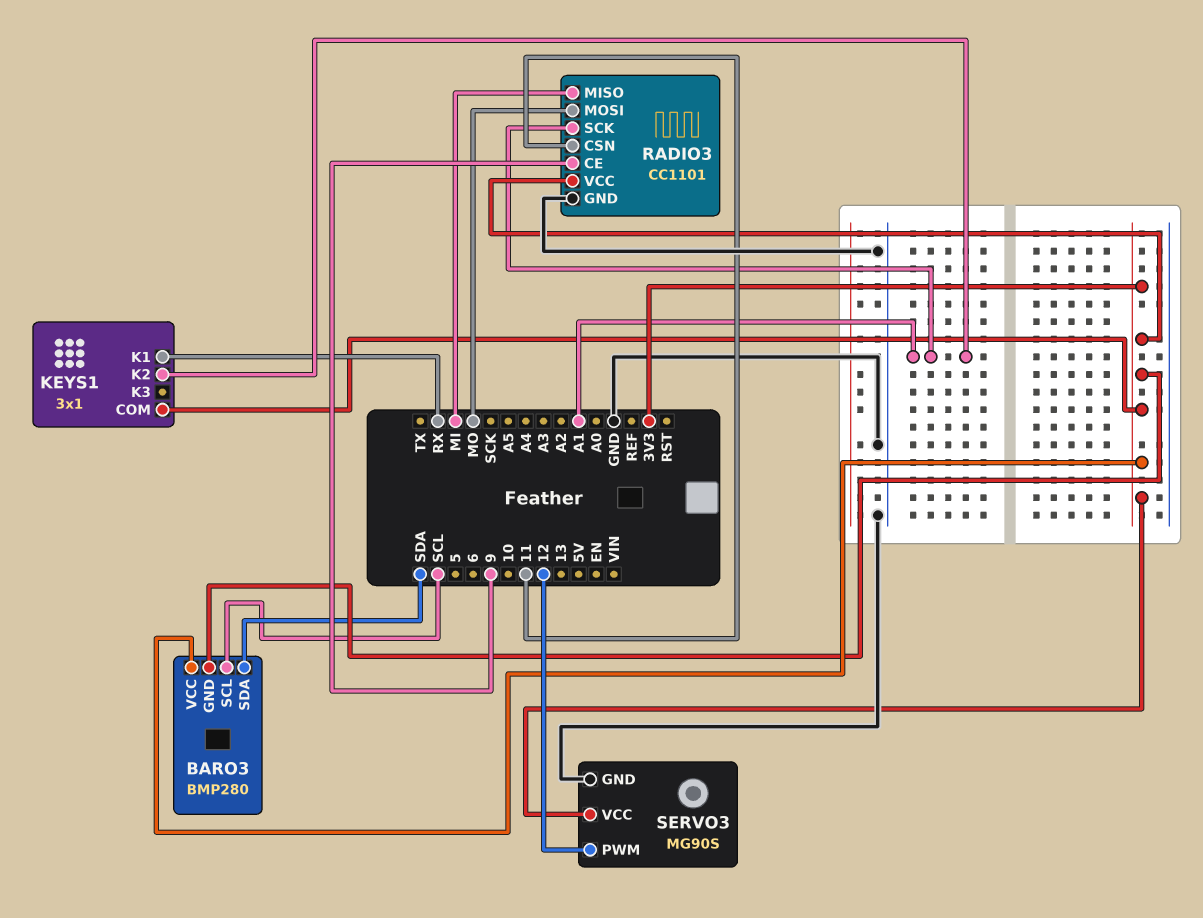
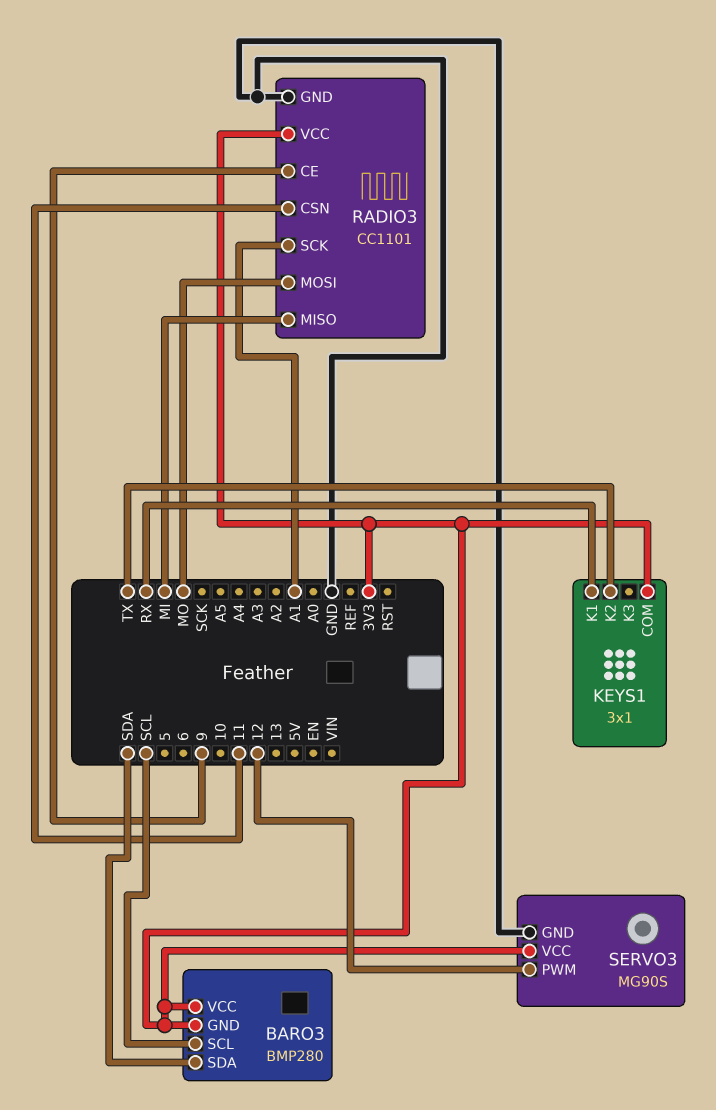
KEYS1 pin K2: A1 -> TX

